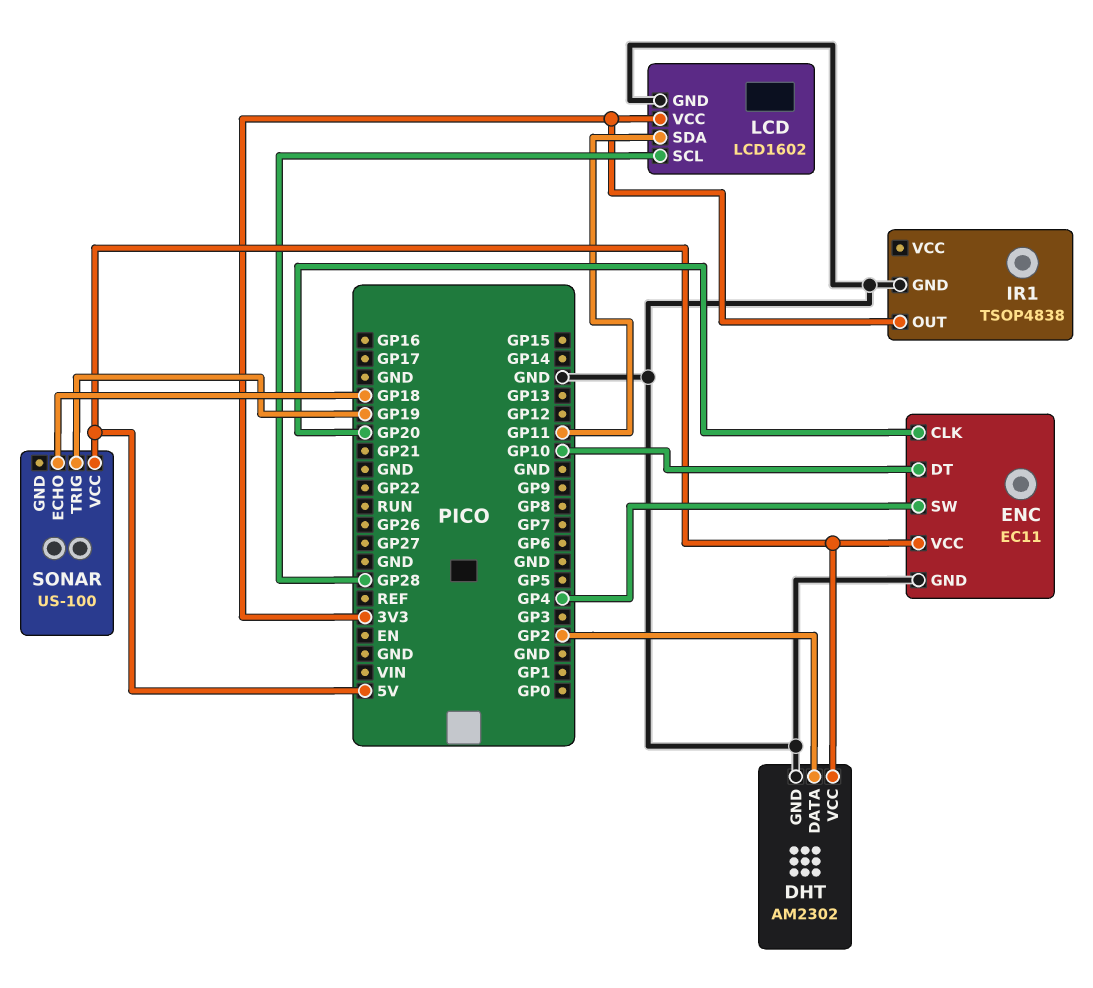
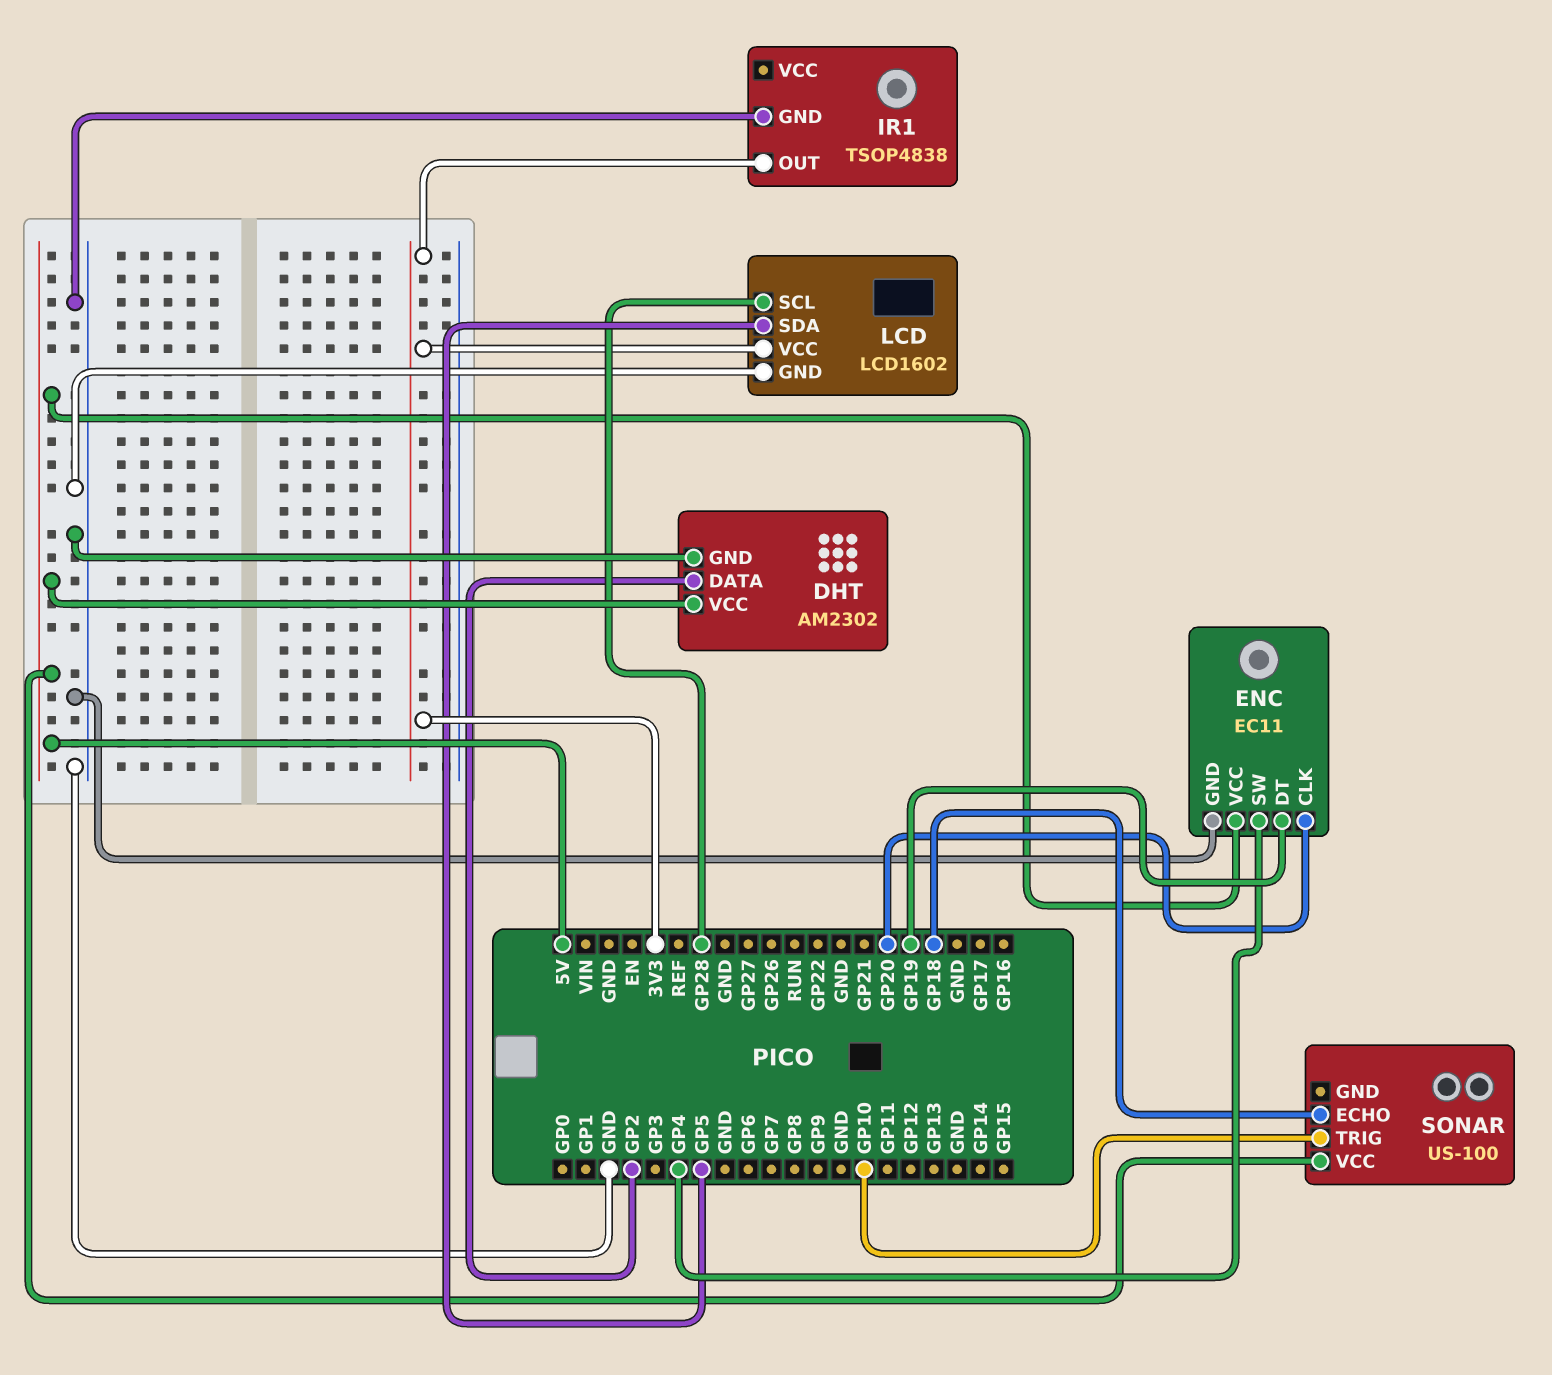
ENC pin DT: GP10 -> GP19
LCD pin SDA: GP11 -> GP5
SONAR pin TRIG: GP19 -> GP10

